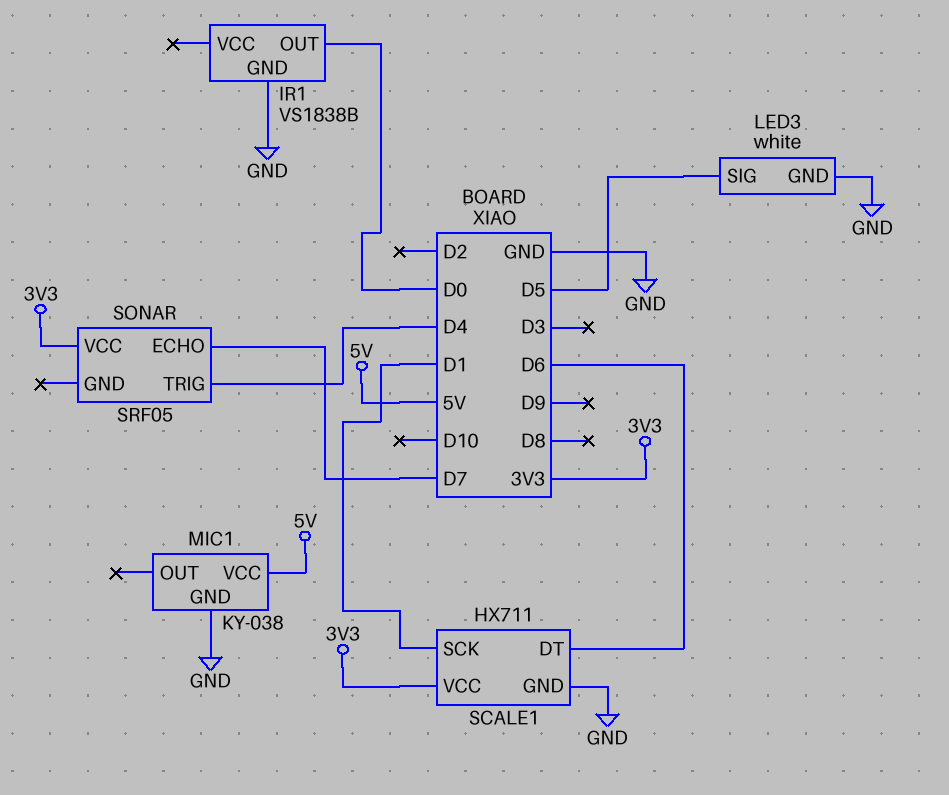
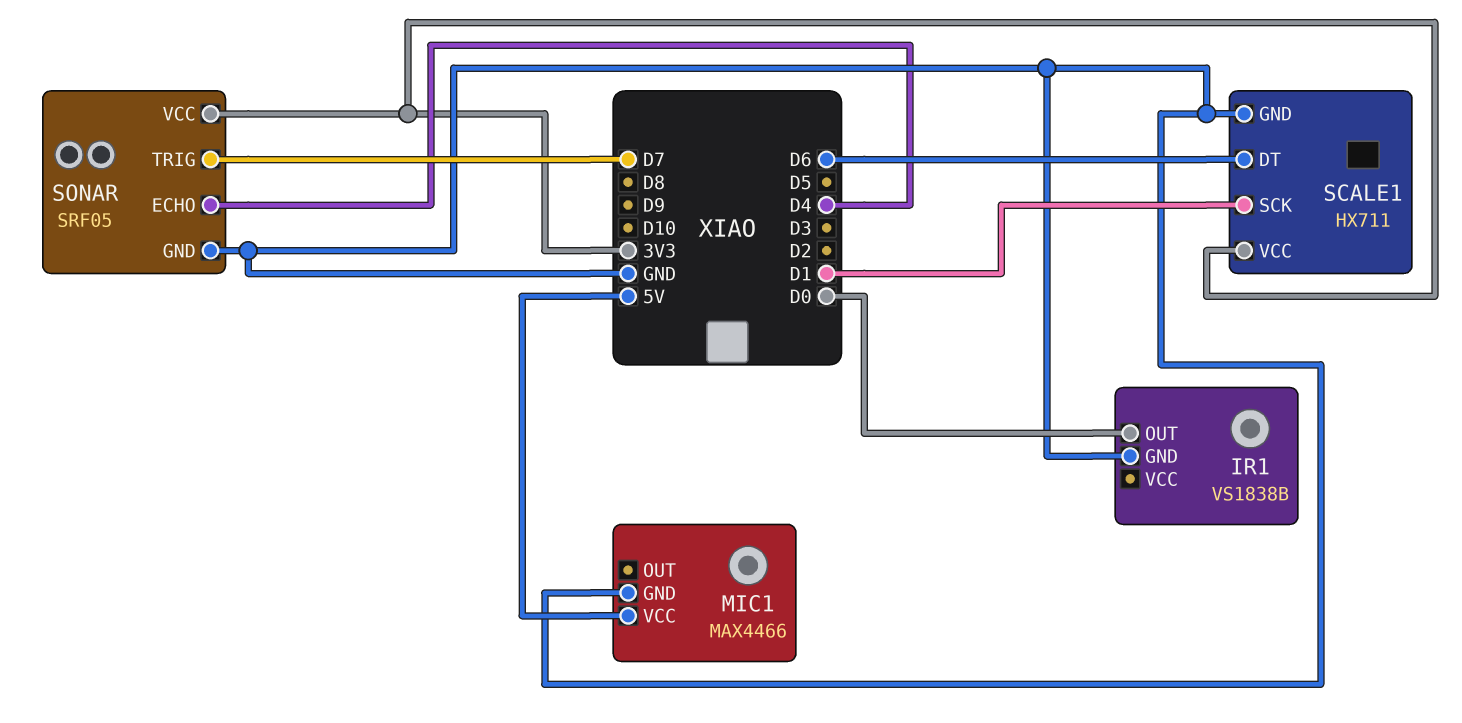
LED3: white -> none
LED3 pin GND: GND -> none
LED3 pin SIG: D5 -> none
MIC1: KY-038 -> MAX4466
SONAR pin ECHO: D7 -> D4
SONAR pin GND: none -> GND
SONAR pin TRIG: D4 -> D7

